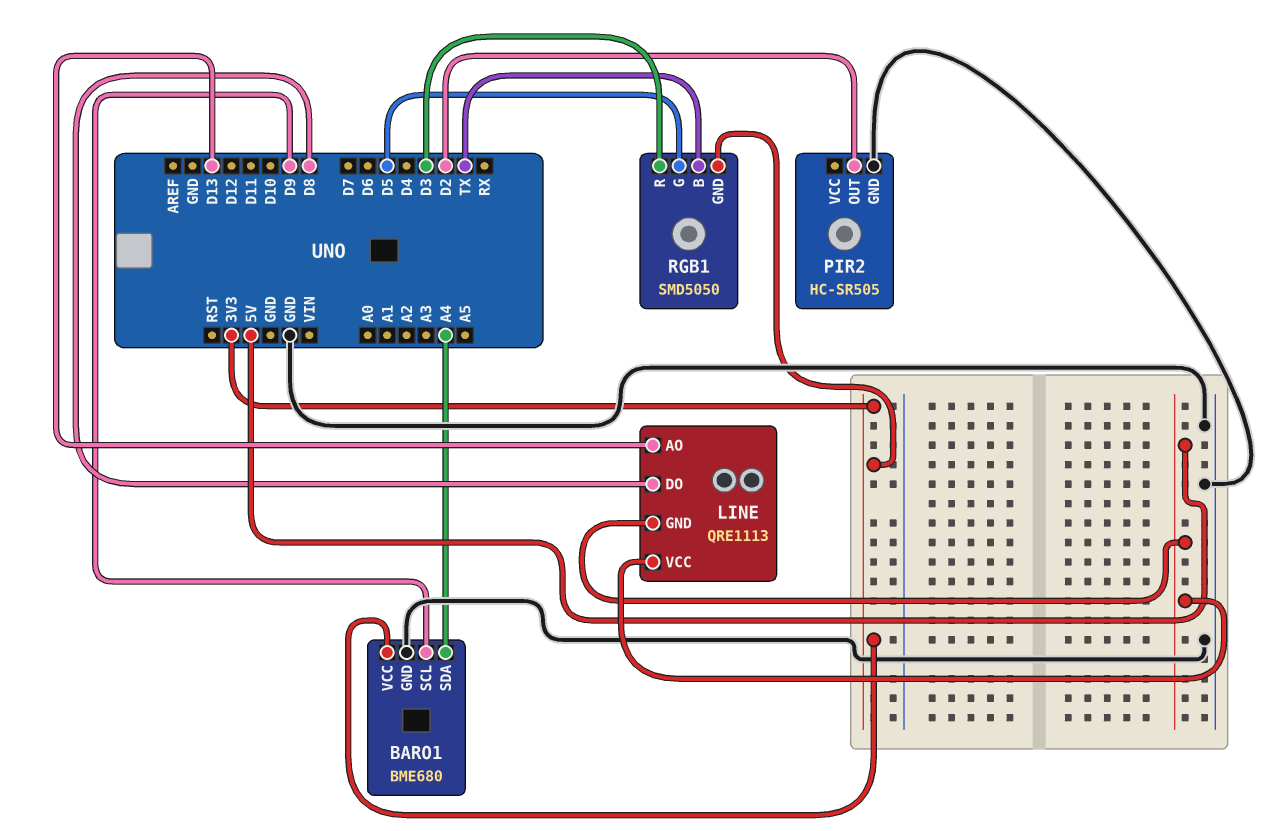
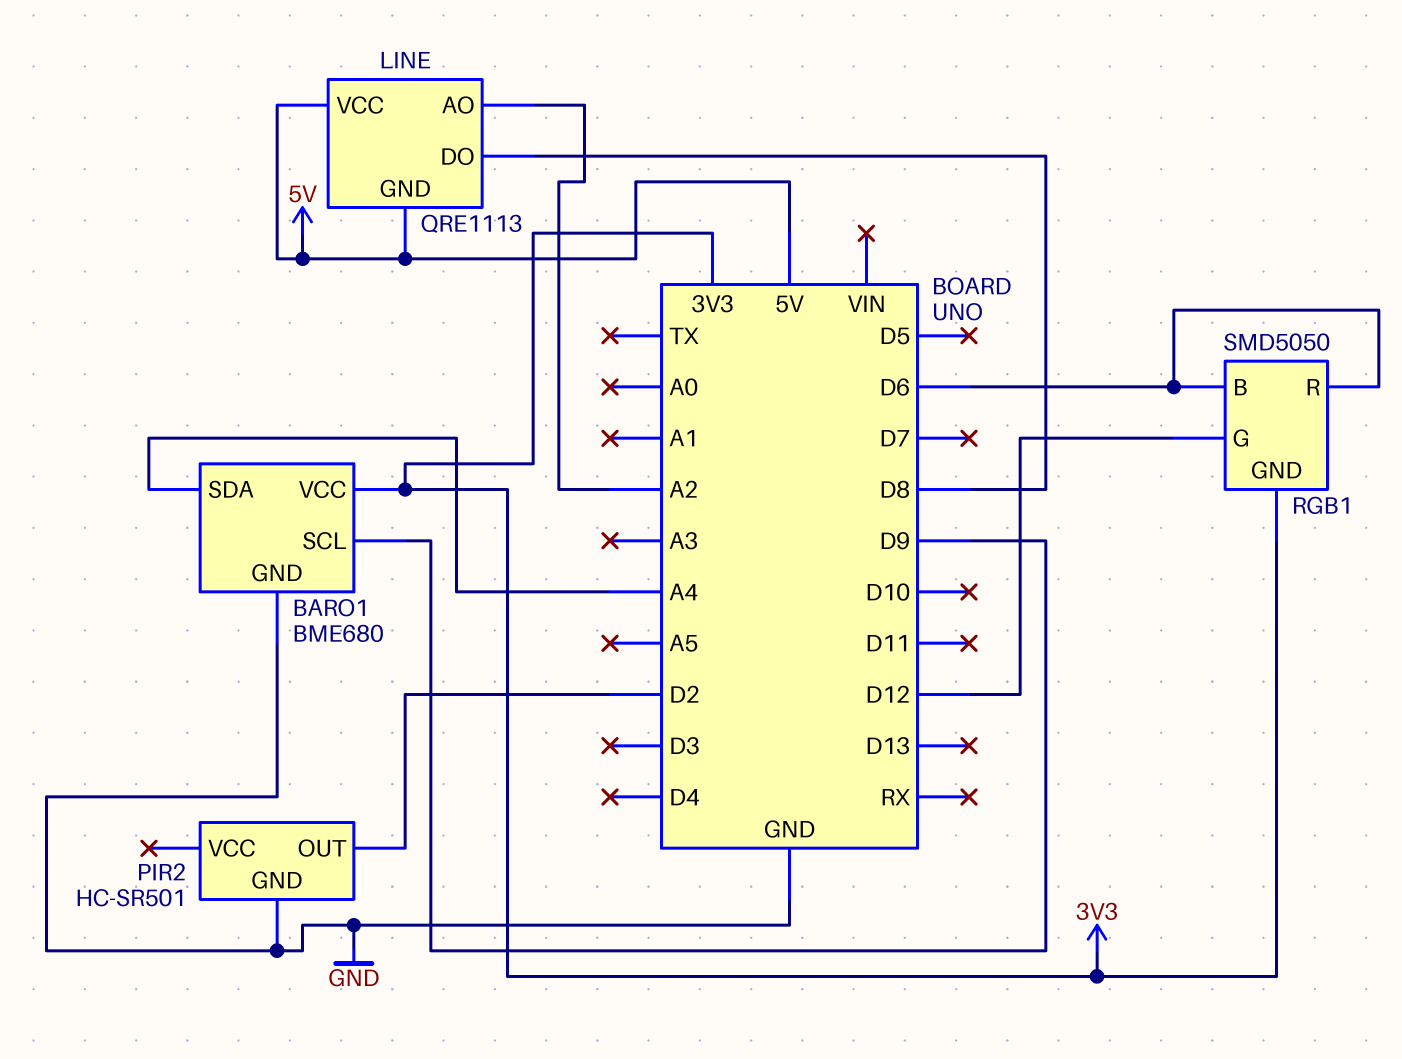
LINE pin AO: D13 -> A2
PIR2: HC-SR505 -> HC-SR501
RGB1 pin B: TX -> D6
RGB1 pin G: D5 -> D12
RGB1 pin R: D3 -> D6

